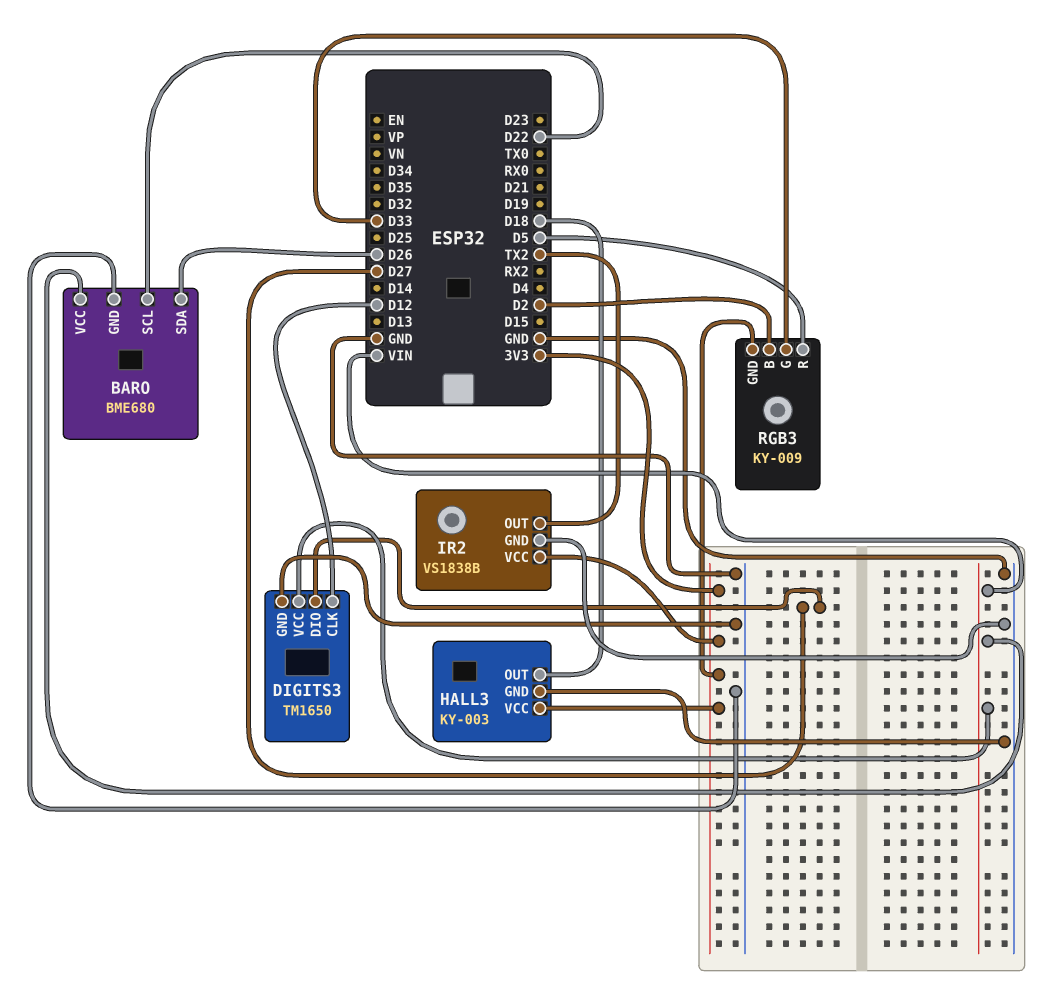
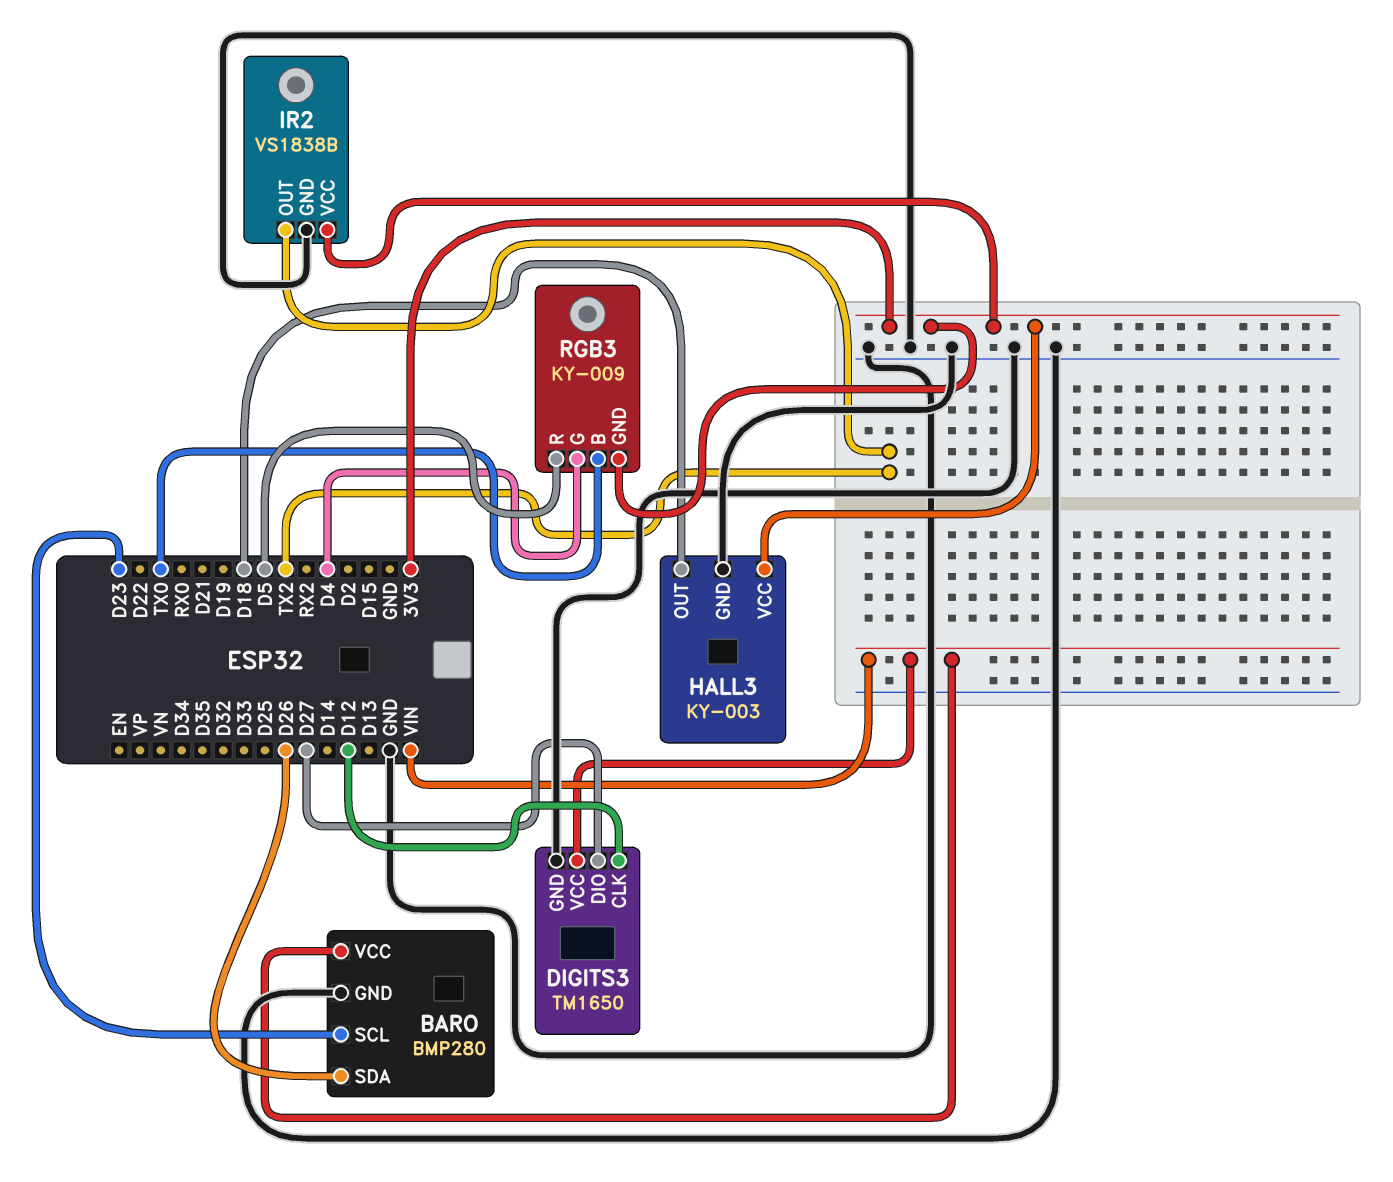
BARO: BME680 -> BMP280
BARO pin SCL: D22 -> D23
RGB3 pin B: D2 -> TX0
RGB3 pin G: D33 -> D4

